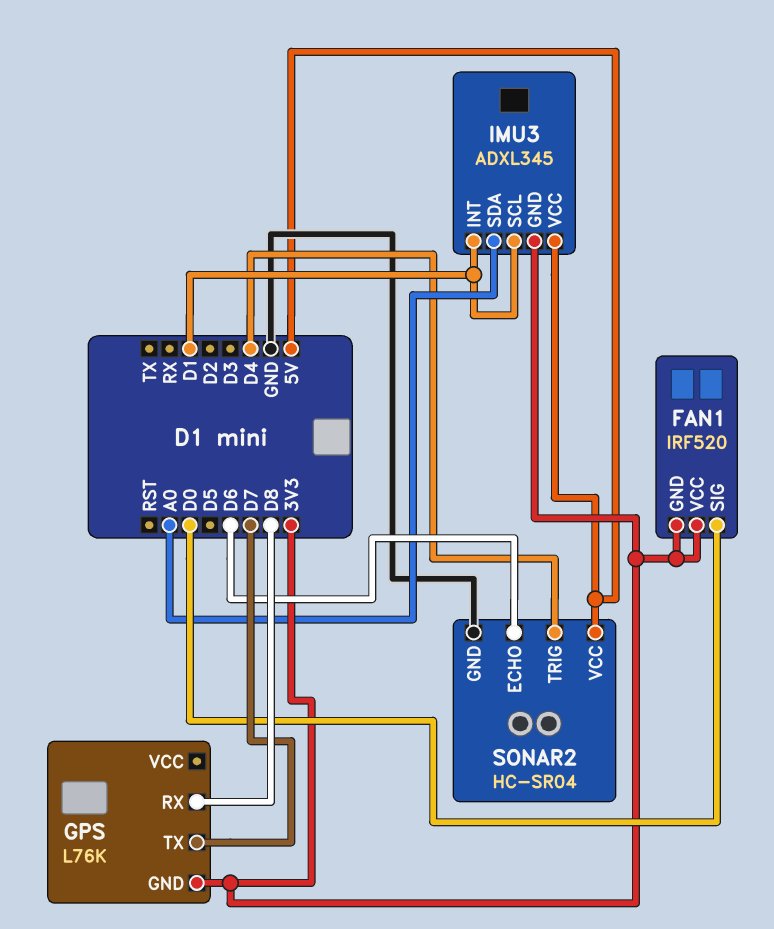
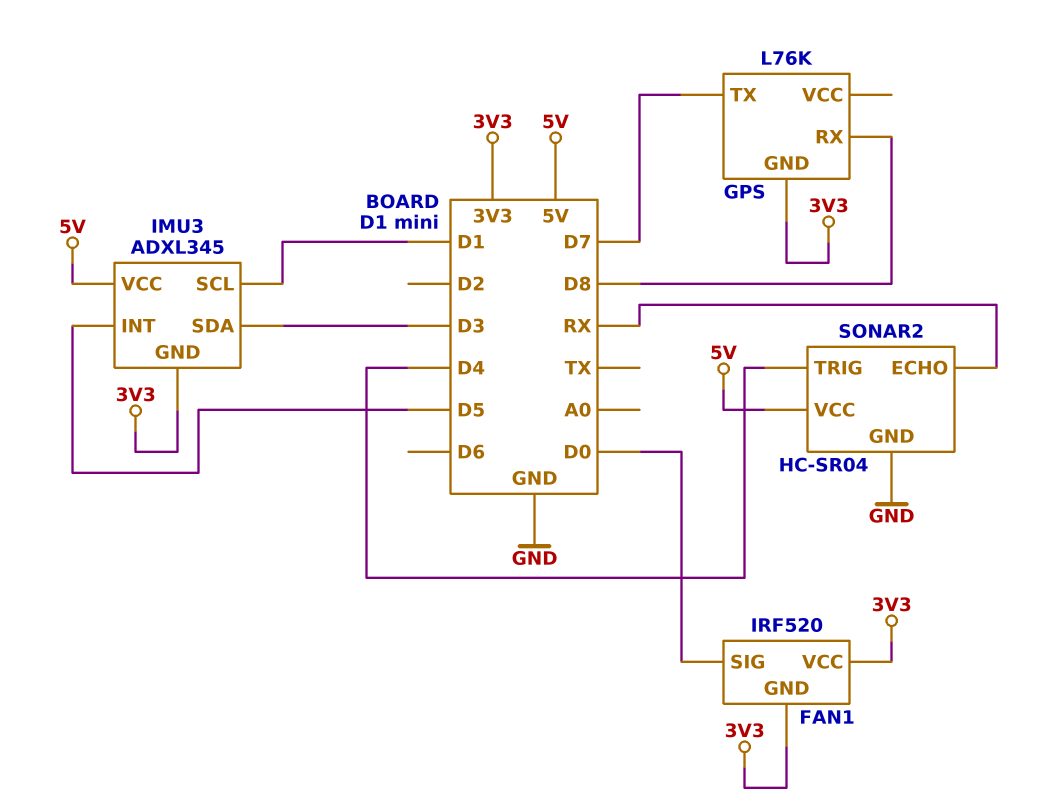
IMU3 pin INT: D1 -> D5
IMU3 pin SDA: A0 -> D3
SONAR2 pin ECHO: D6 -> RX

